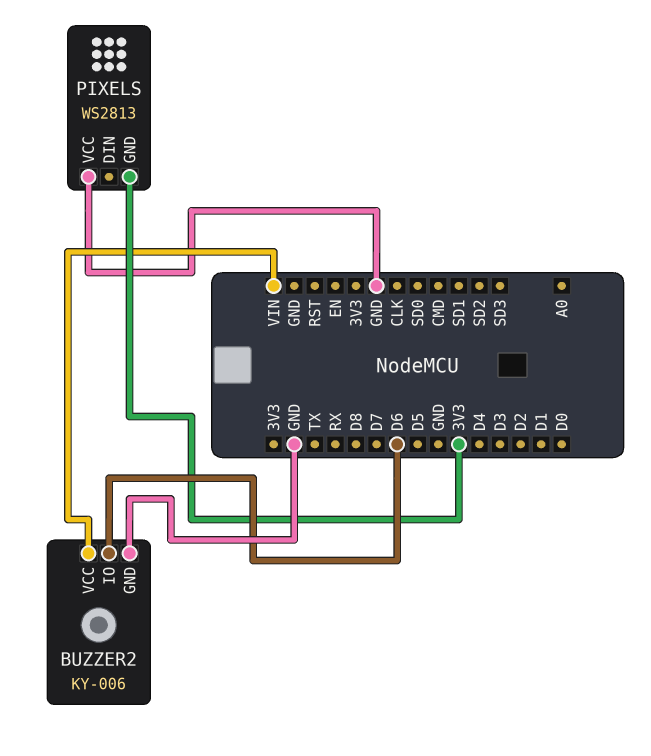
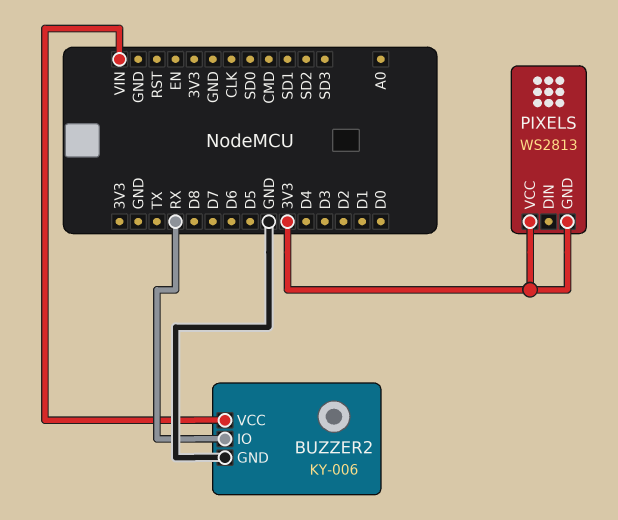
BUZZER2 pin IO: D6 -> RX
PIXELS pin VCC: GND -> 3V3

